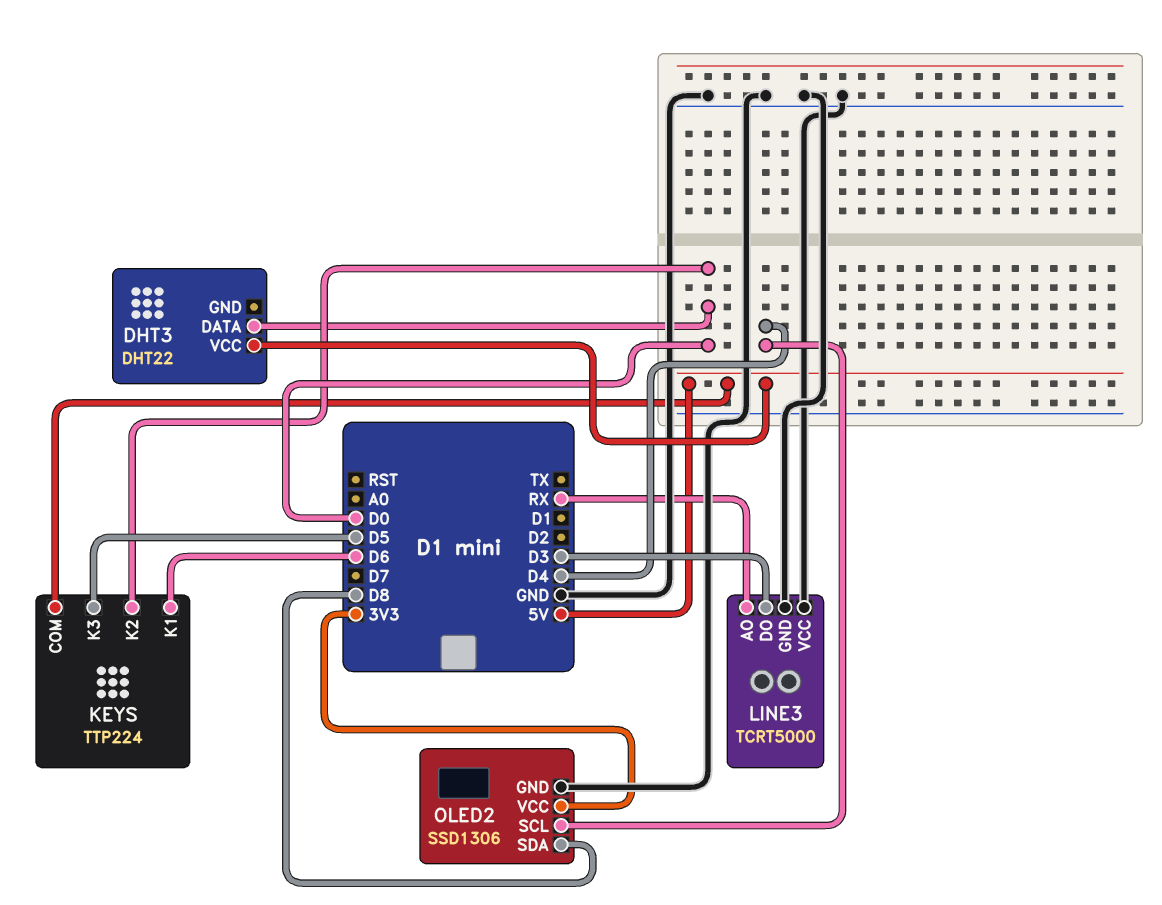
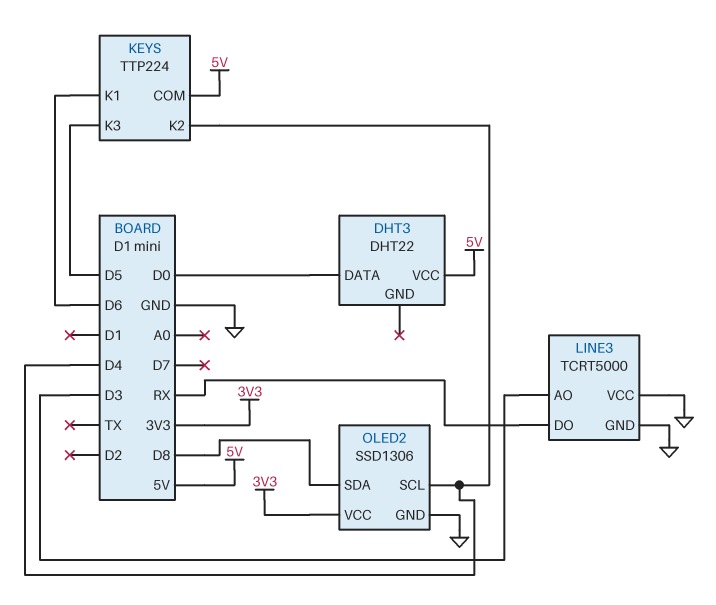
KEYS pin K2: D0 -> D4
LINE3 pin AO: RX -> D3
LINE3 pin DO: D3 -> RX

